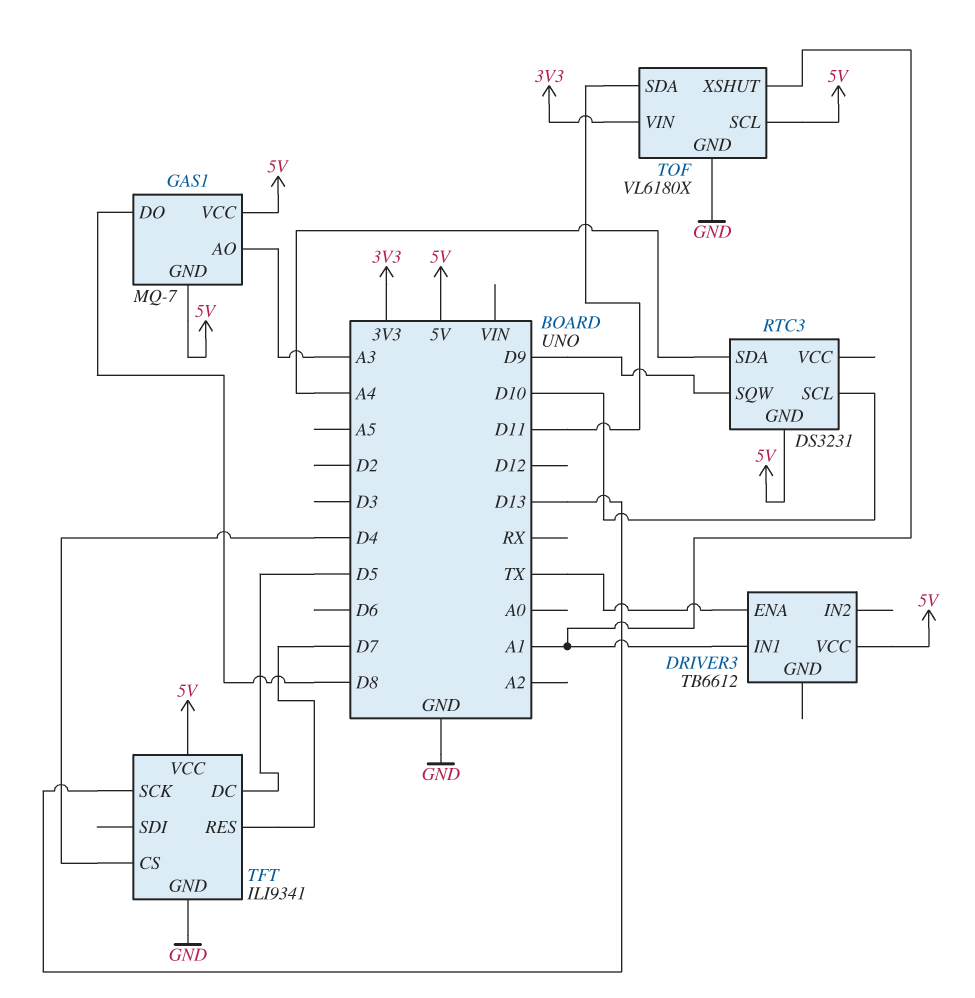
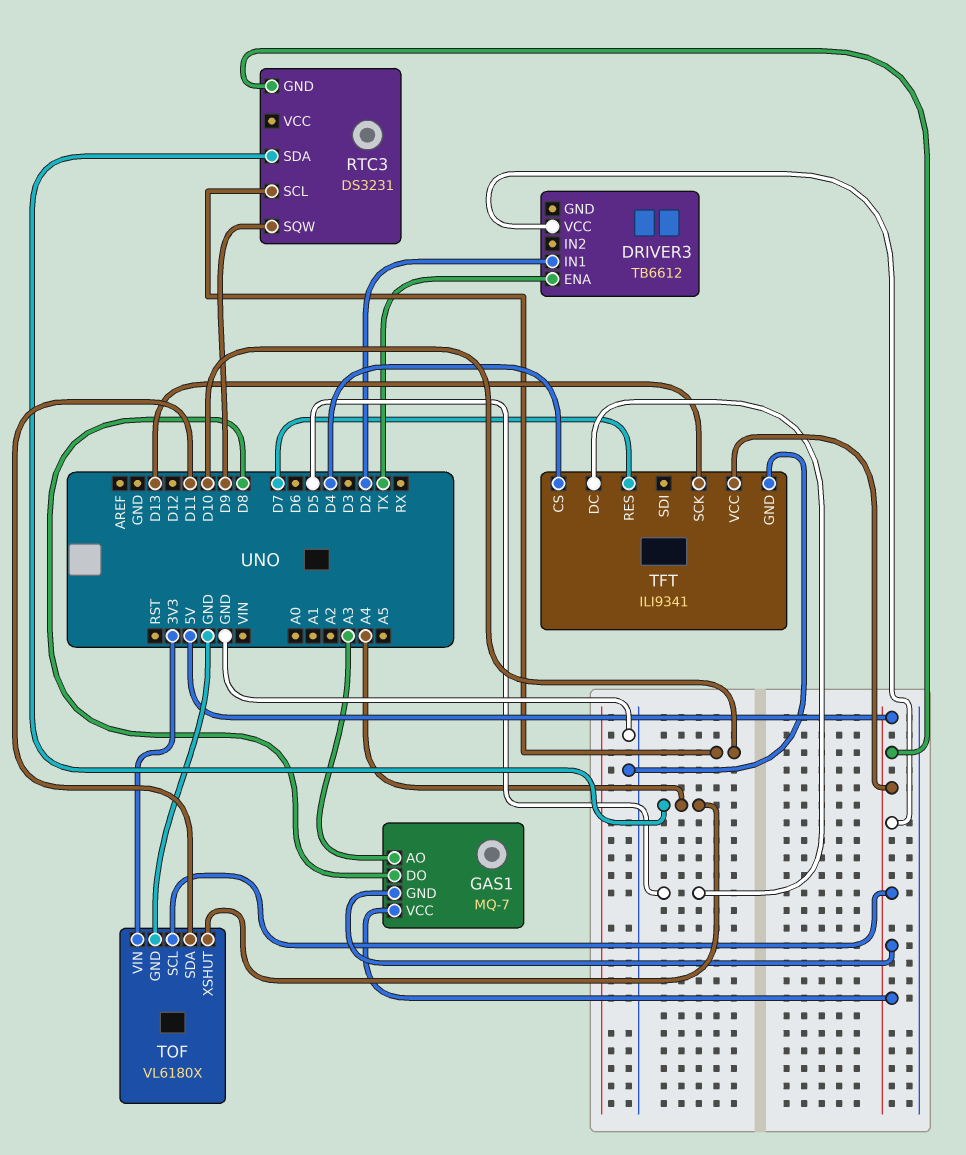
DRIVER3 pin IN1: A1 -> D2
TOF pin XSHUT: A1 -> A4

